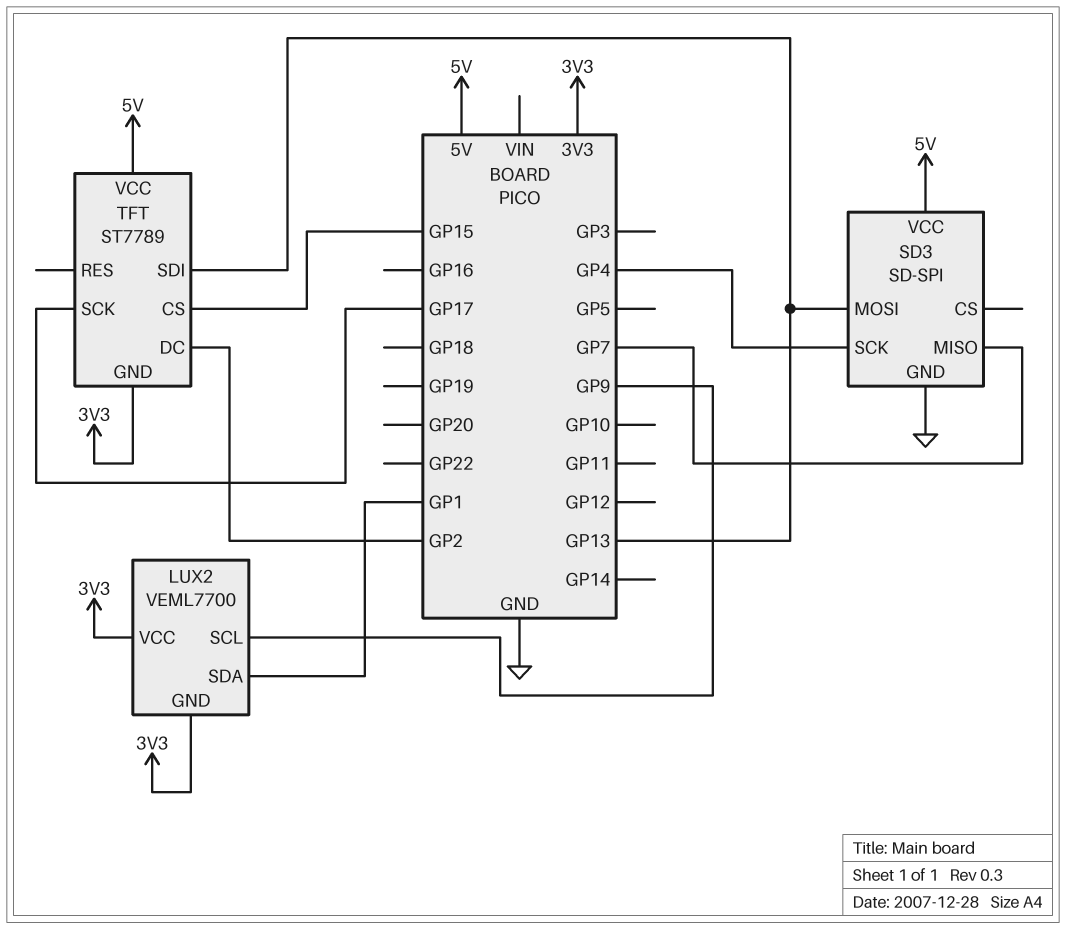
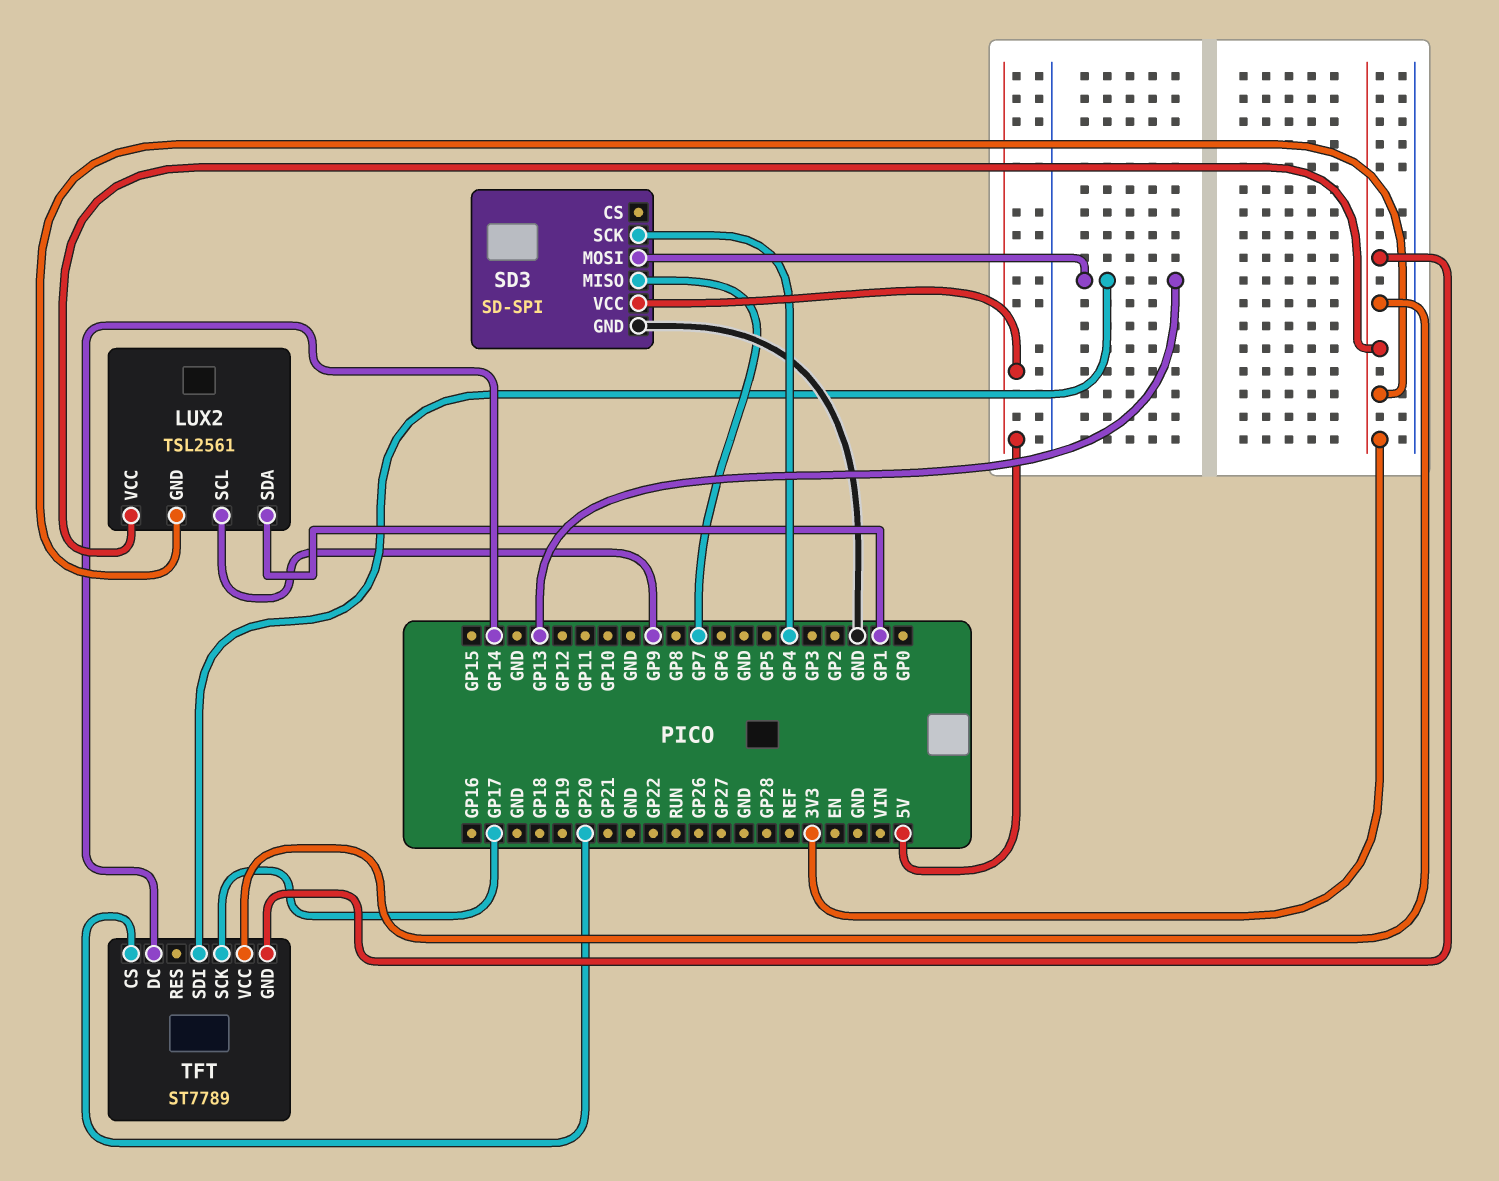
LUX2: VEML7700 -> TSL2561
TFT pin CS: GP15 -> GP20
TFT pin DC: GP2 -> GP14
TFT pin VCC: 5V -> 3V3

